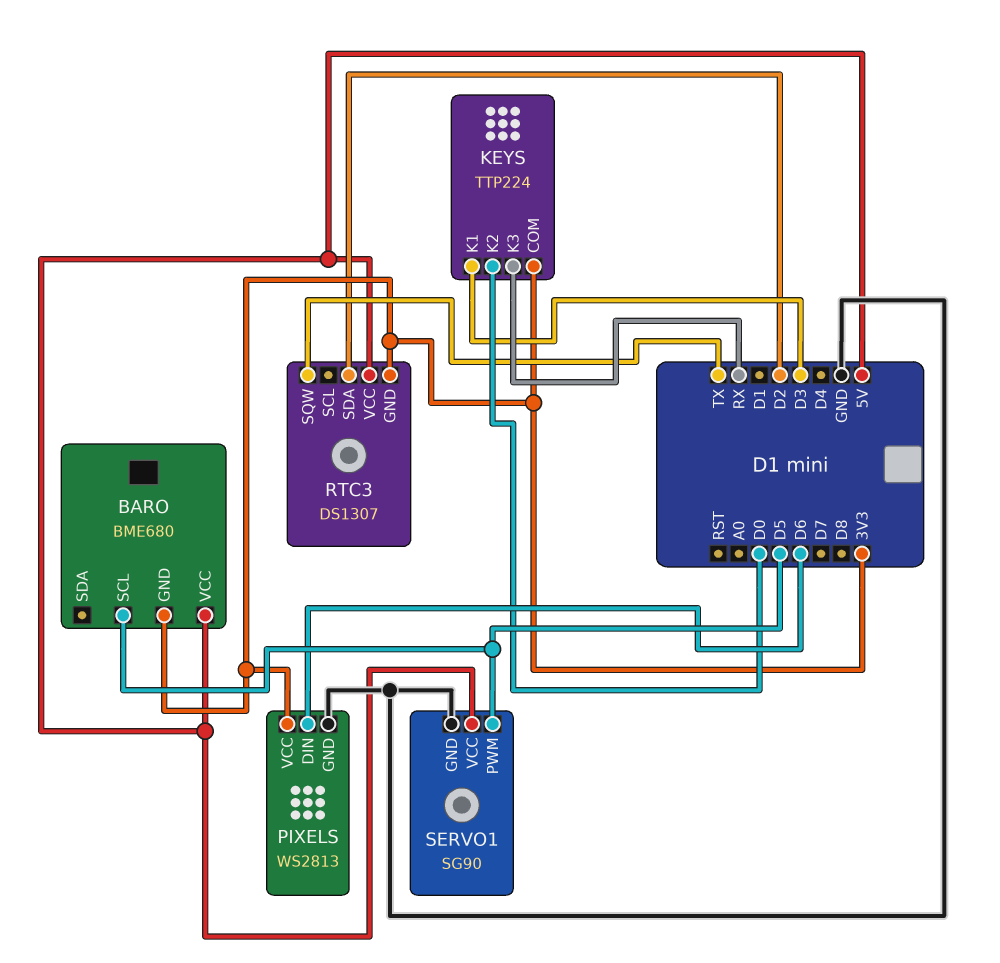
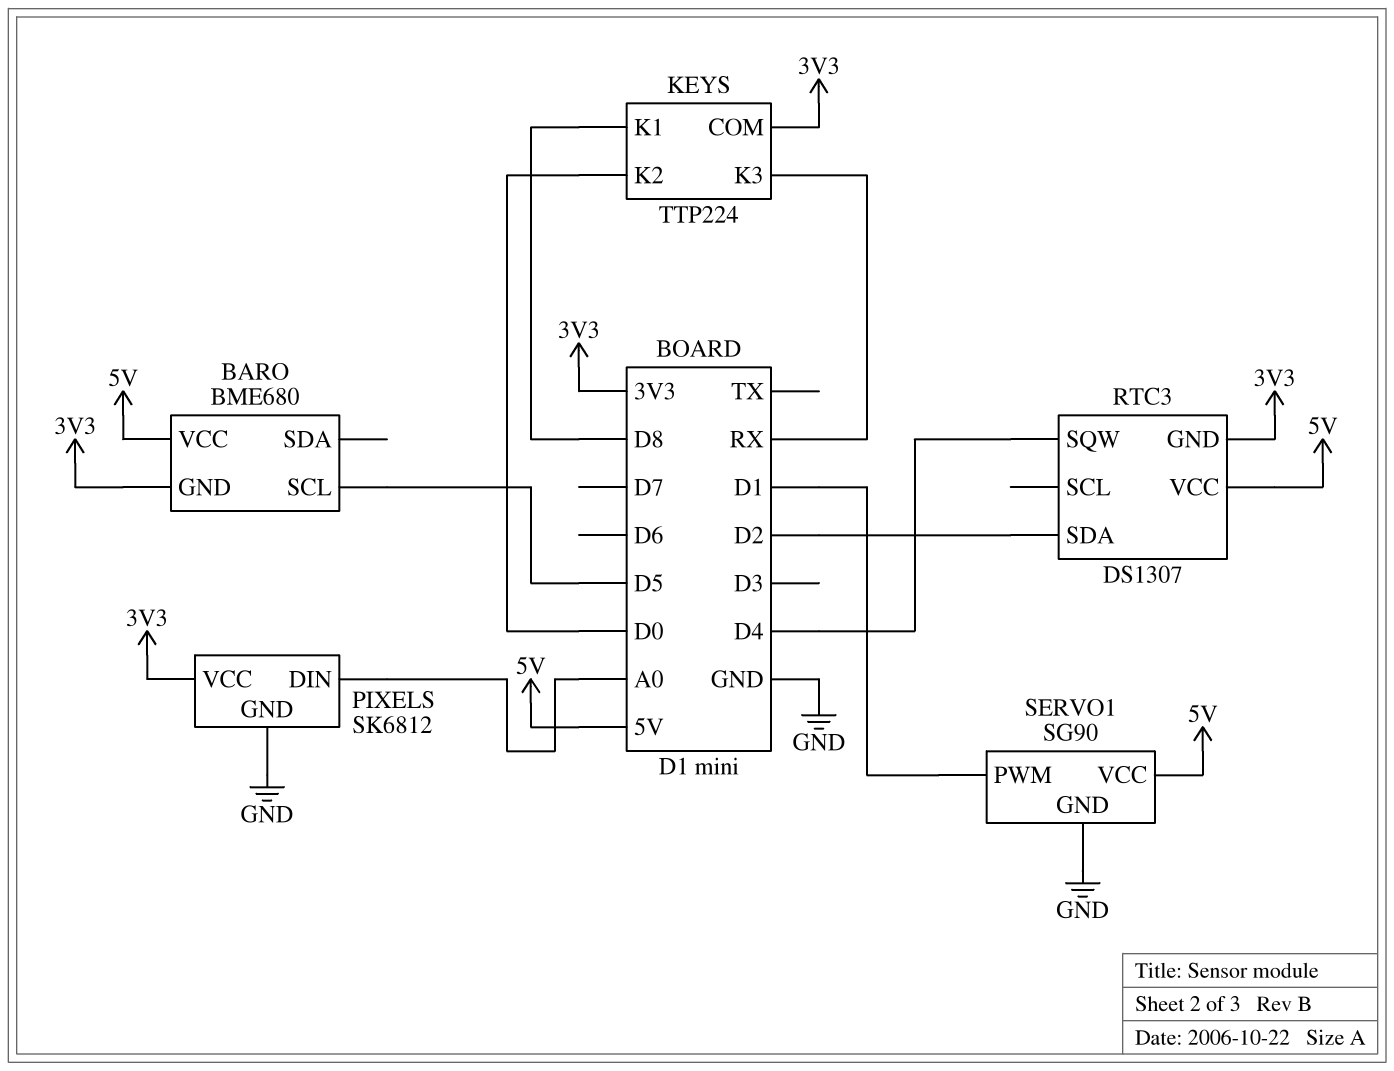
KEYS pin K1: D3 -> D8
PIXELS: WS2813 -> SK6812
PIXELS pin DIN: D6 -> A0
RTC3 pin SQW: TX -> D4
SERVO1 pin PWM: D5 -> D1

